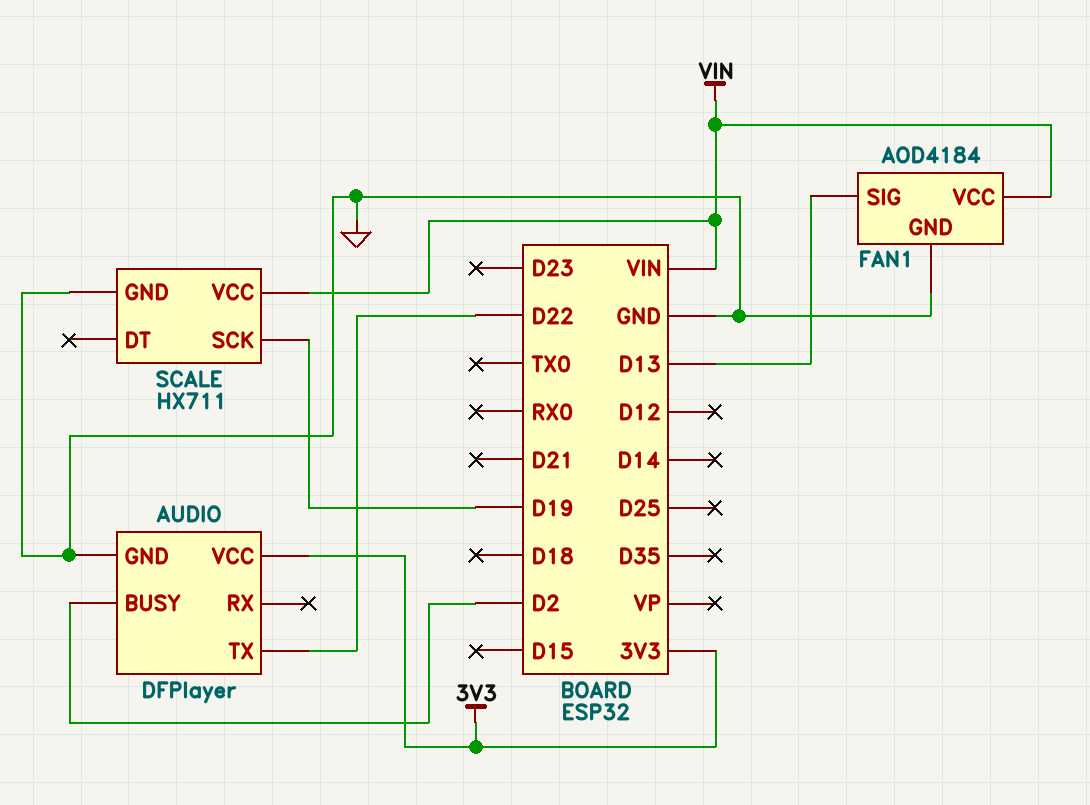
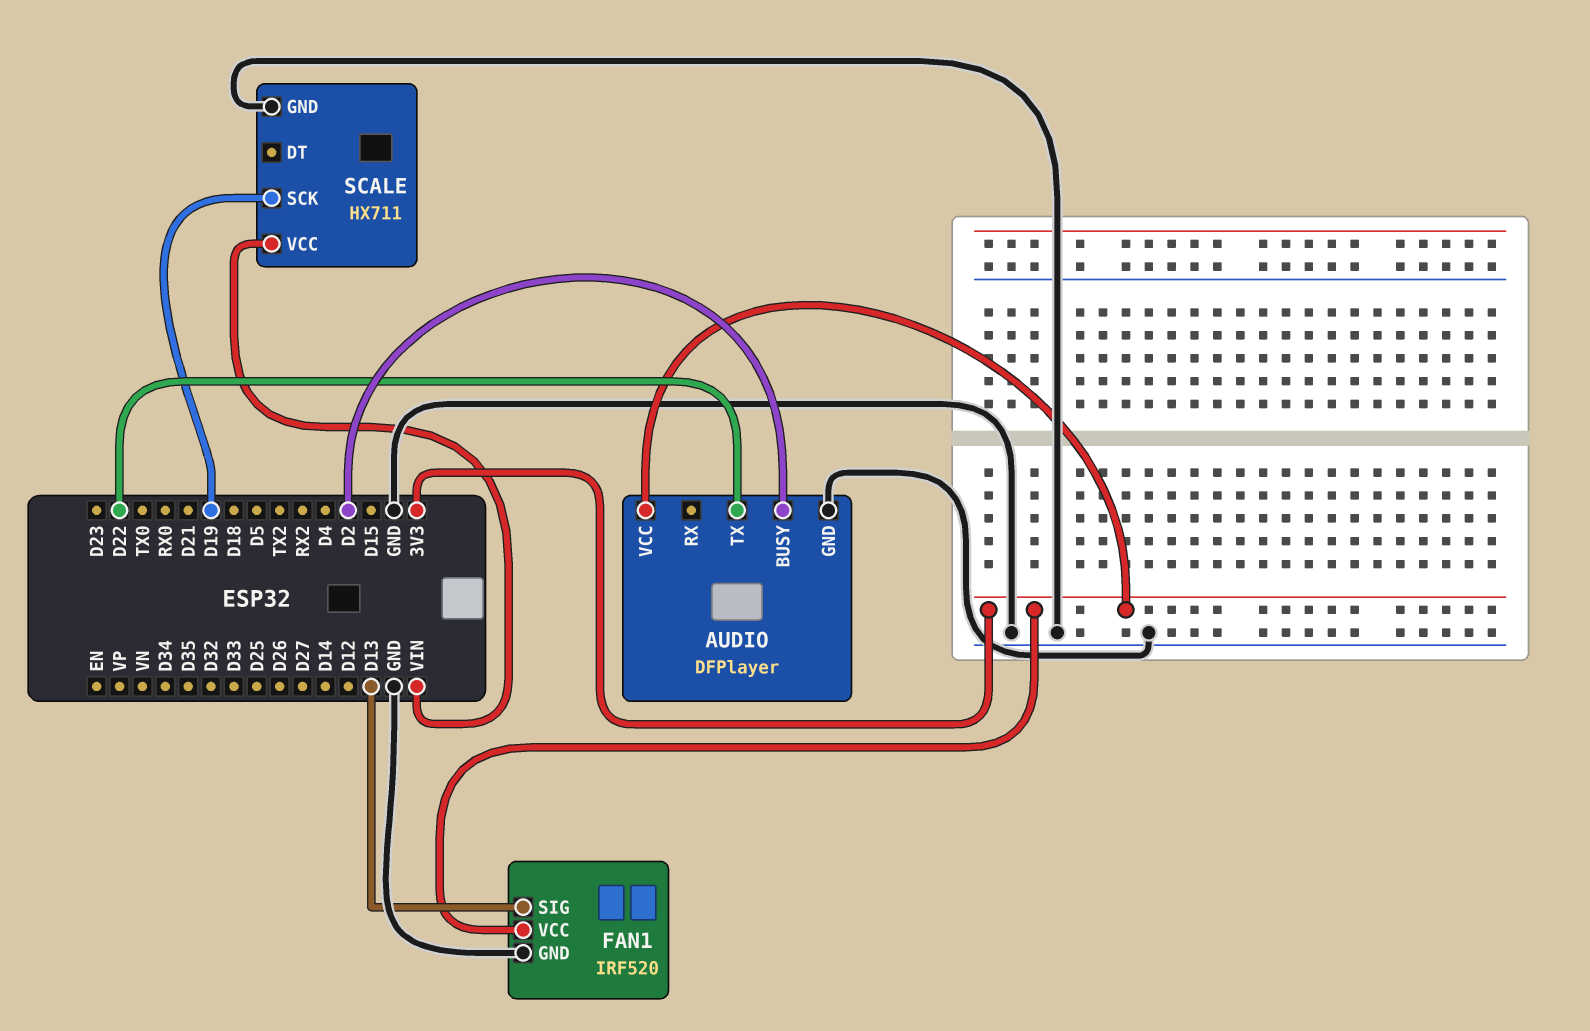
FAN1: AOD4184 -> IRF520
FAN1 pin VCC: VIN -> 3V3

